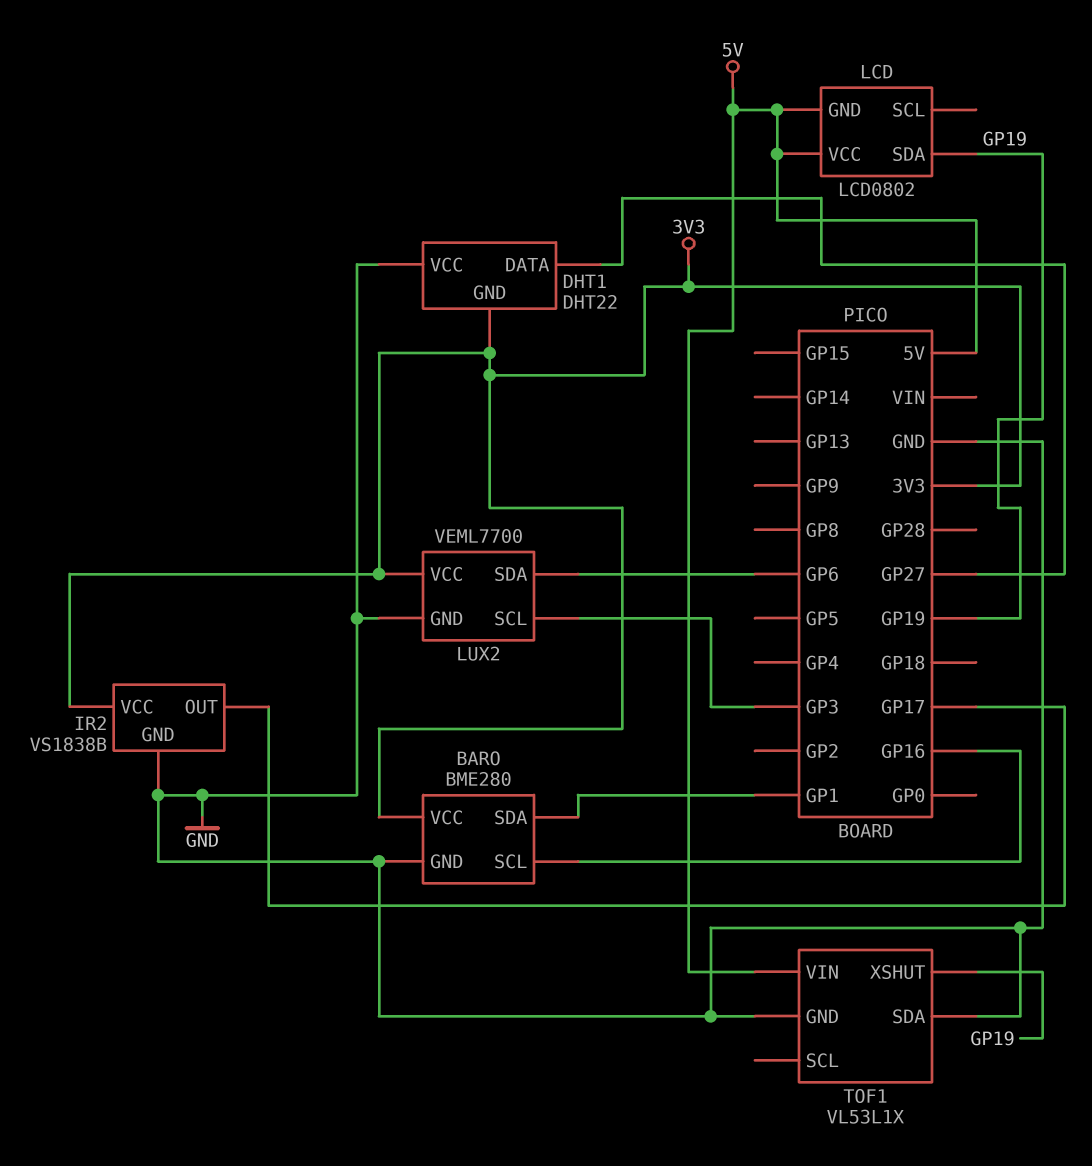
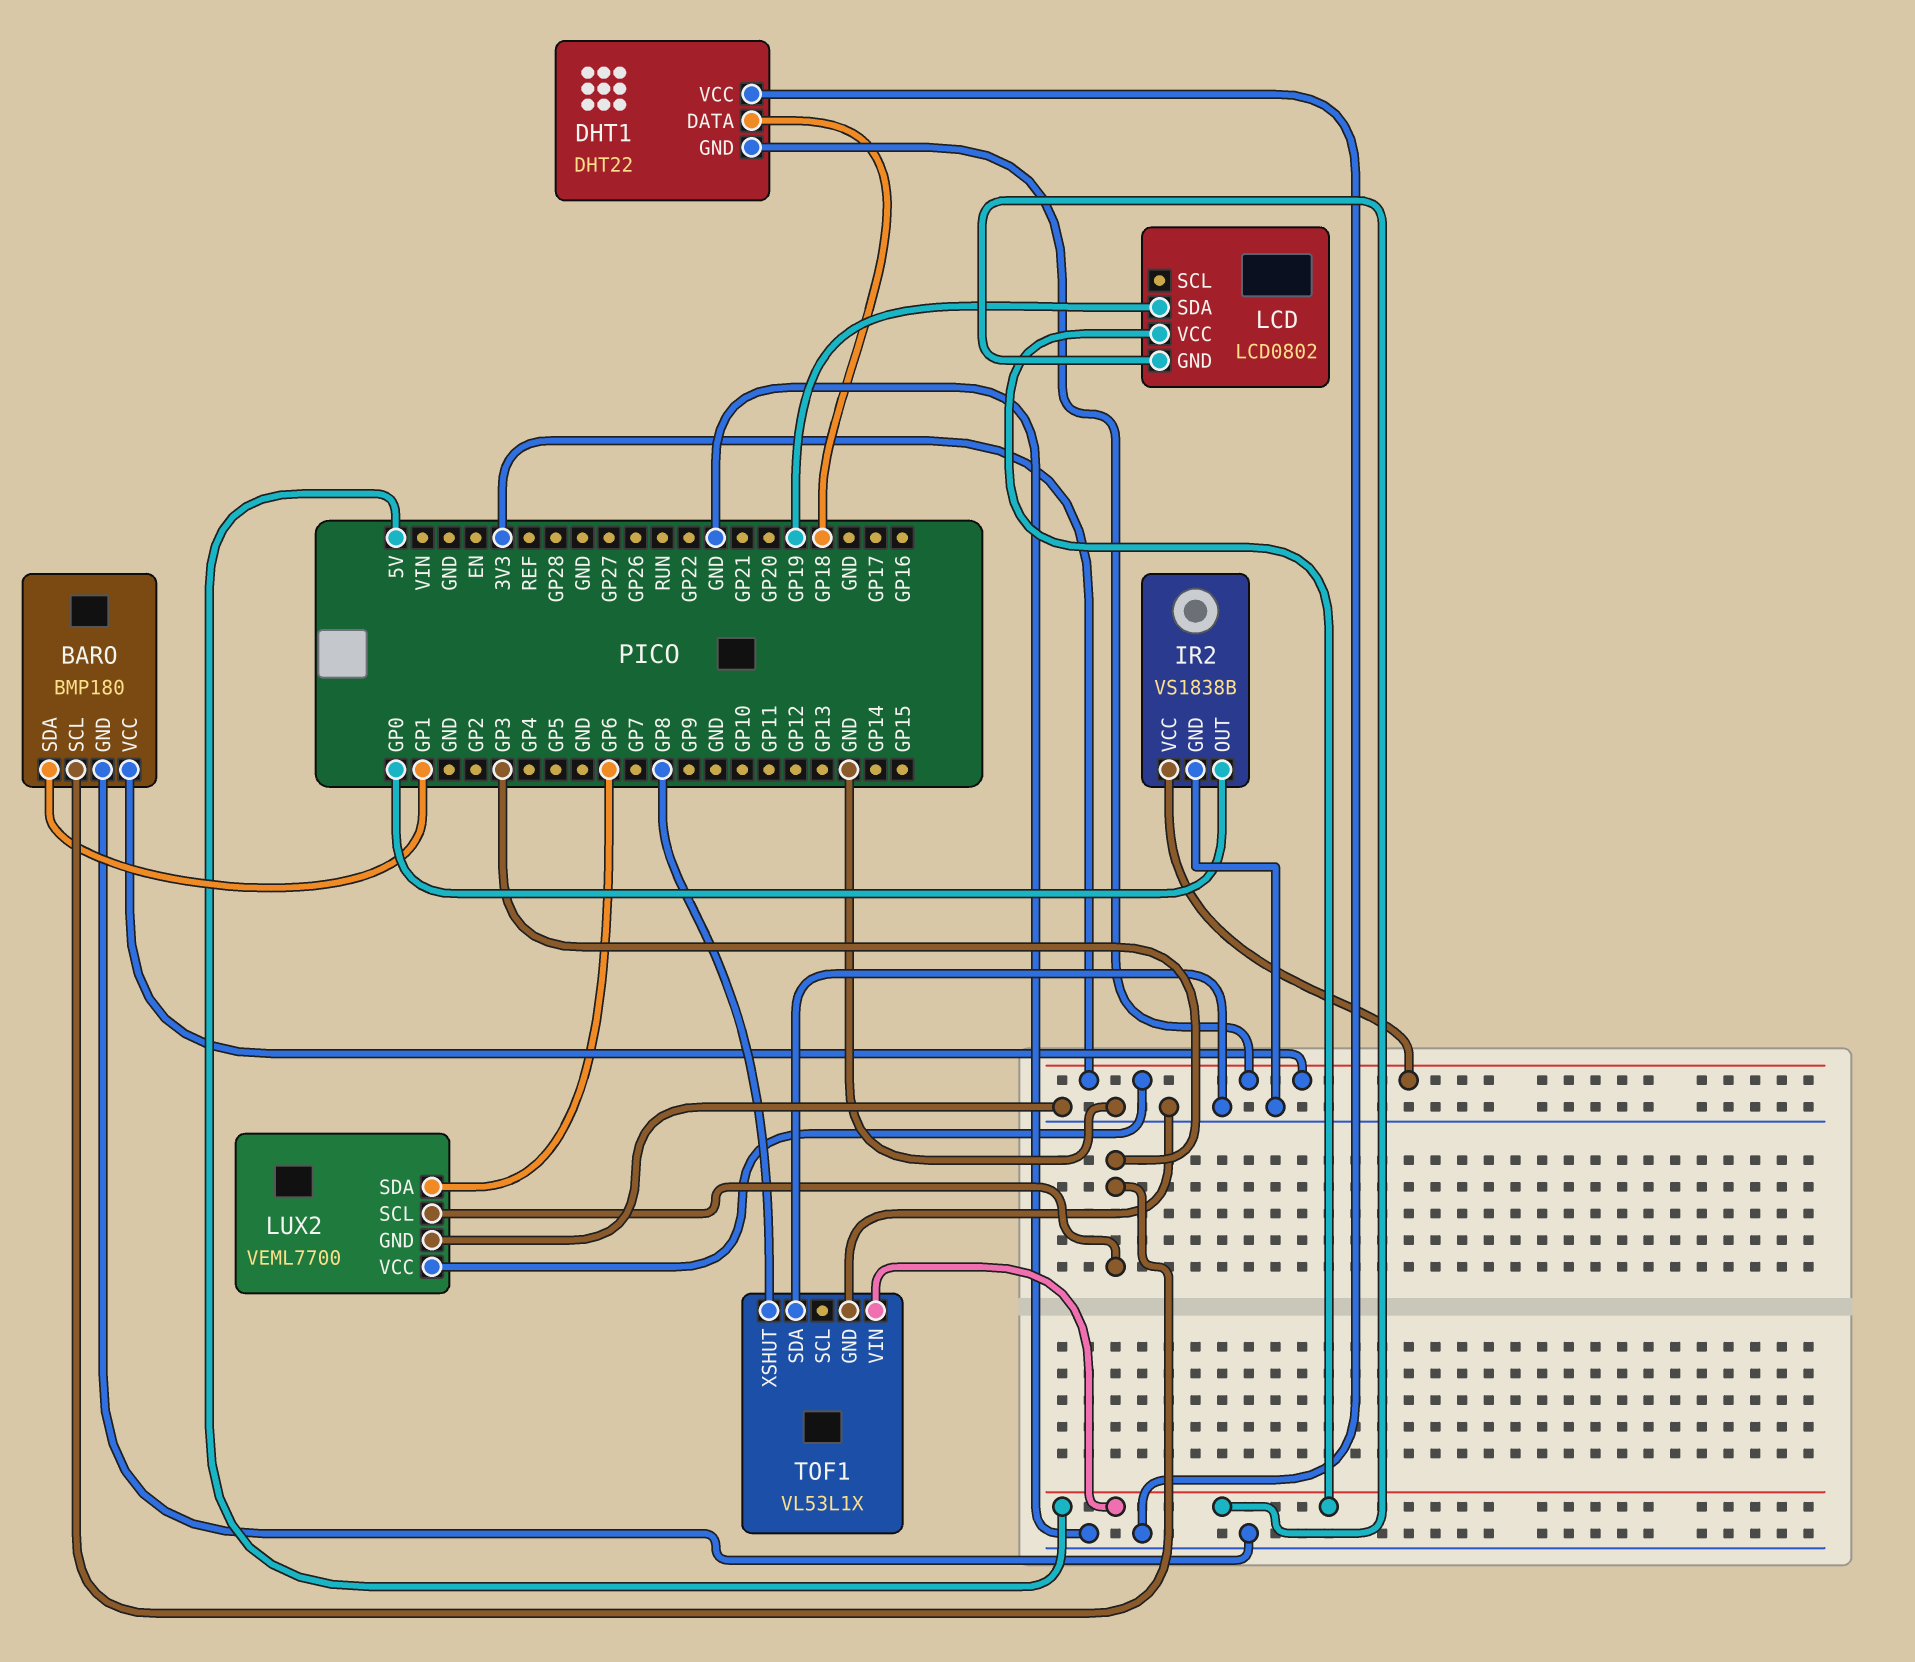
BARO: BME280 -> BMP180
BARO pin SCL: GP16 -> GP3
DHT1 pin DATA: GP27 -> GP18
IR2 pin OUT: GP17 -> GP0
TOF1 pin XSHUT: GP19 -> GP8

